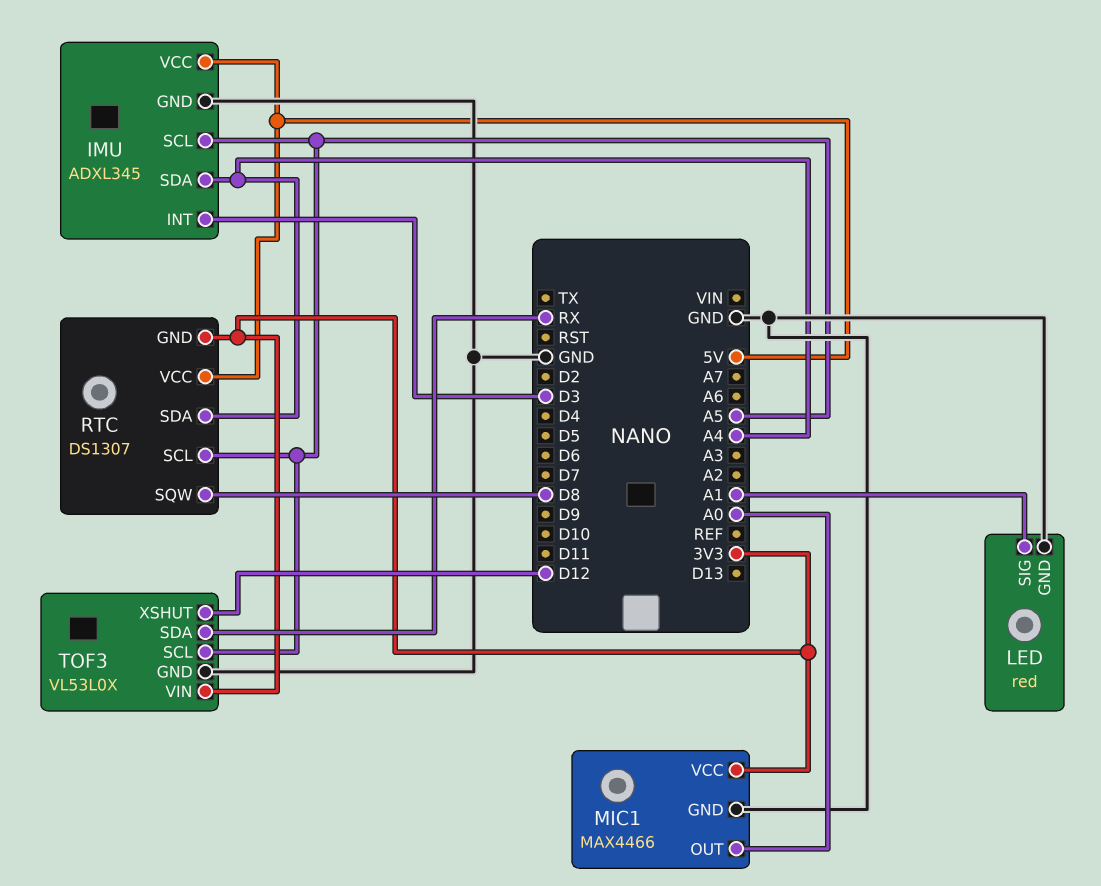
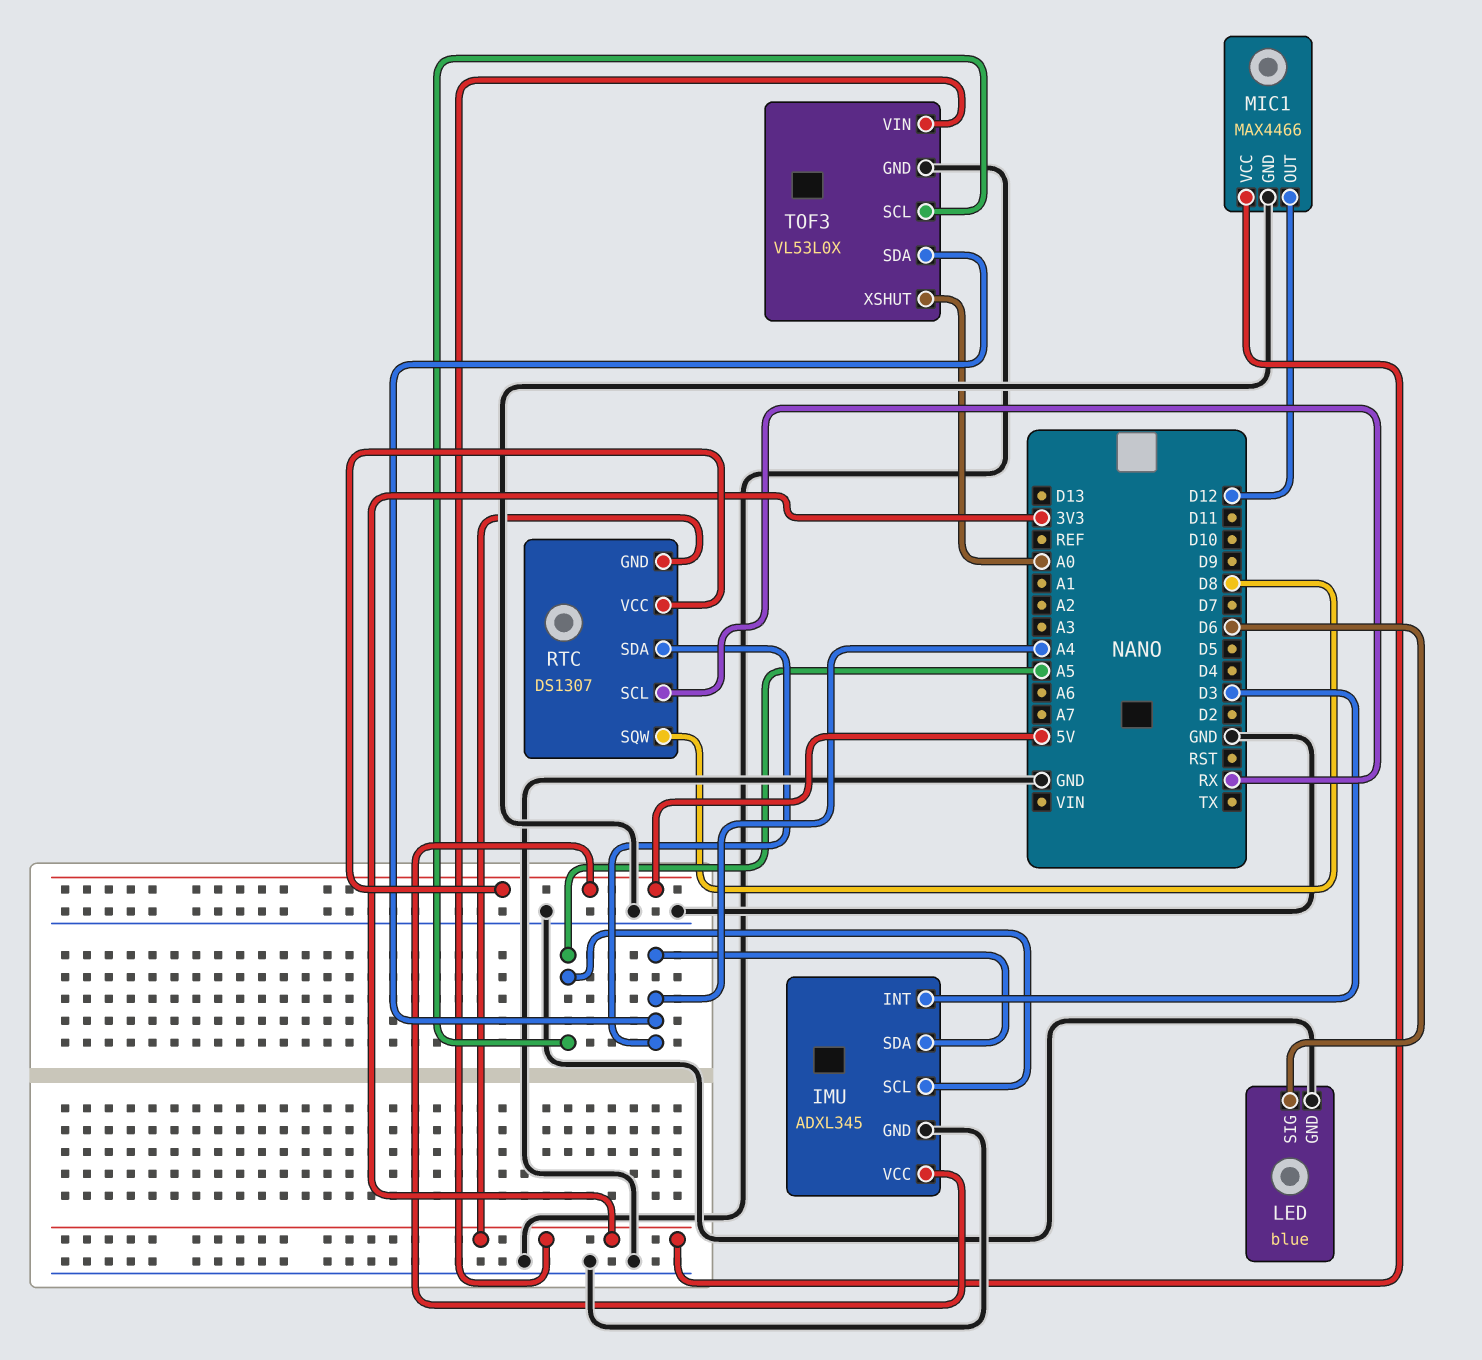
LED: red -> blue
LED pin SIG: A1 -> D6
MIC1 pin OUT: A0 -> D12
RTC pin SCL: A5 -> RX
TOF3 pin SDA: RX -> A4
TOF3 pin XSHUT: D12 -> A0

